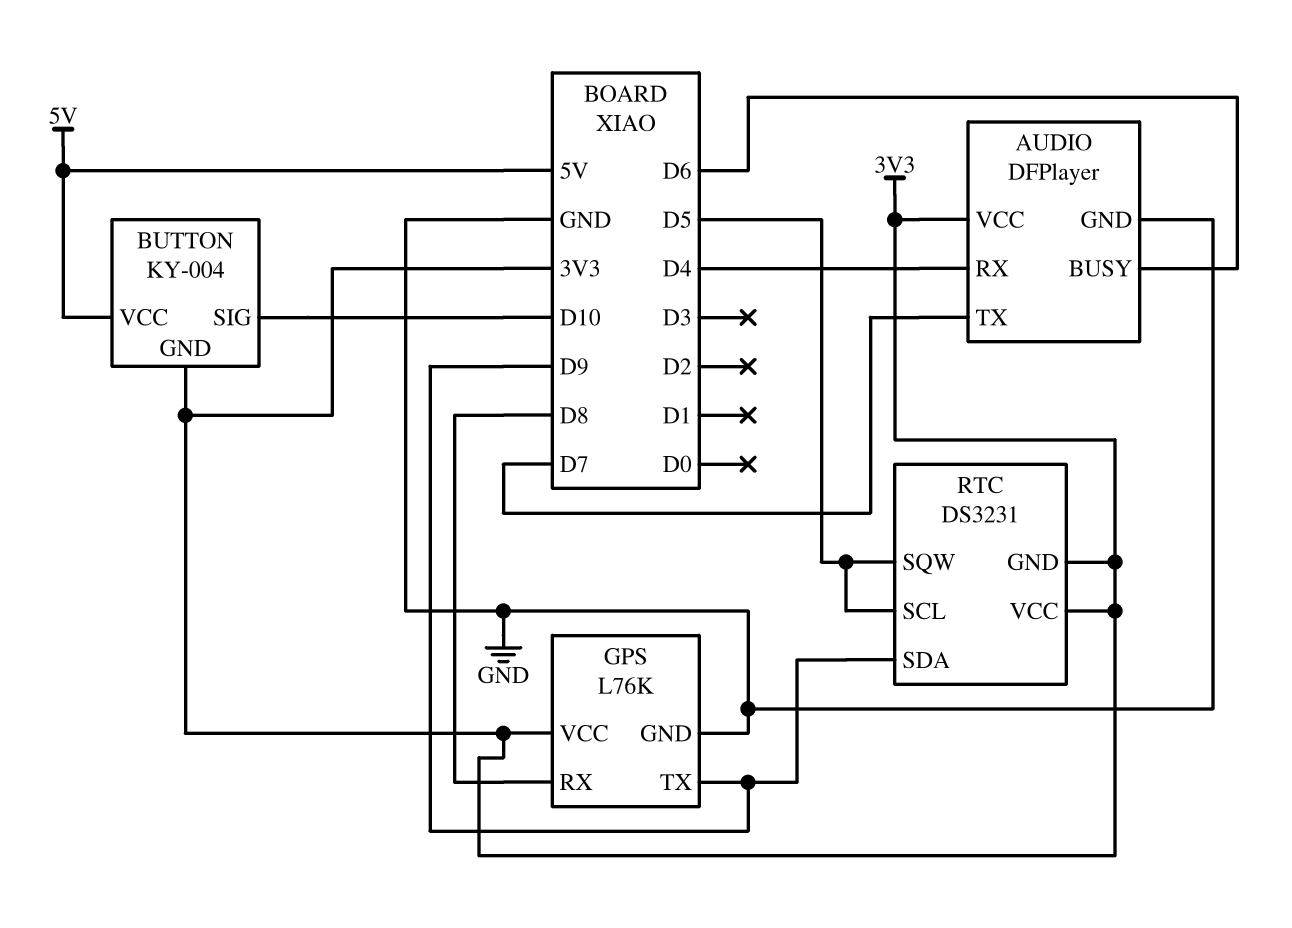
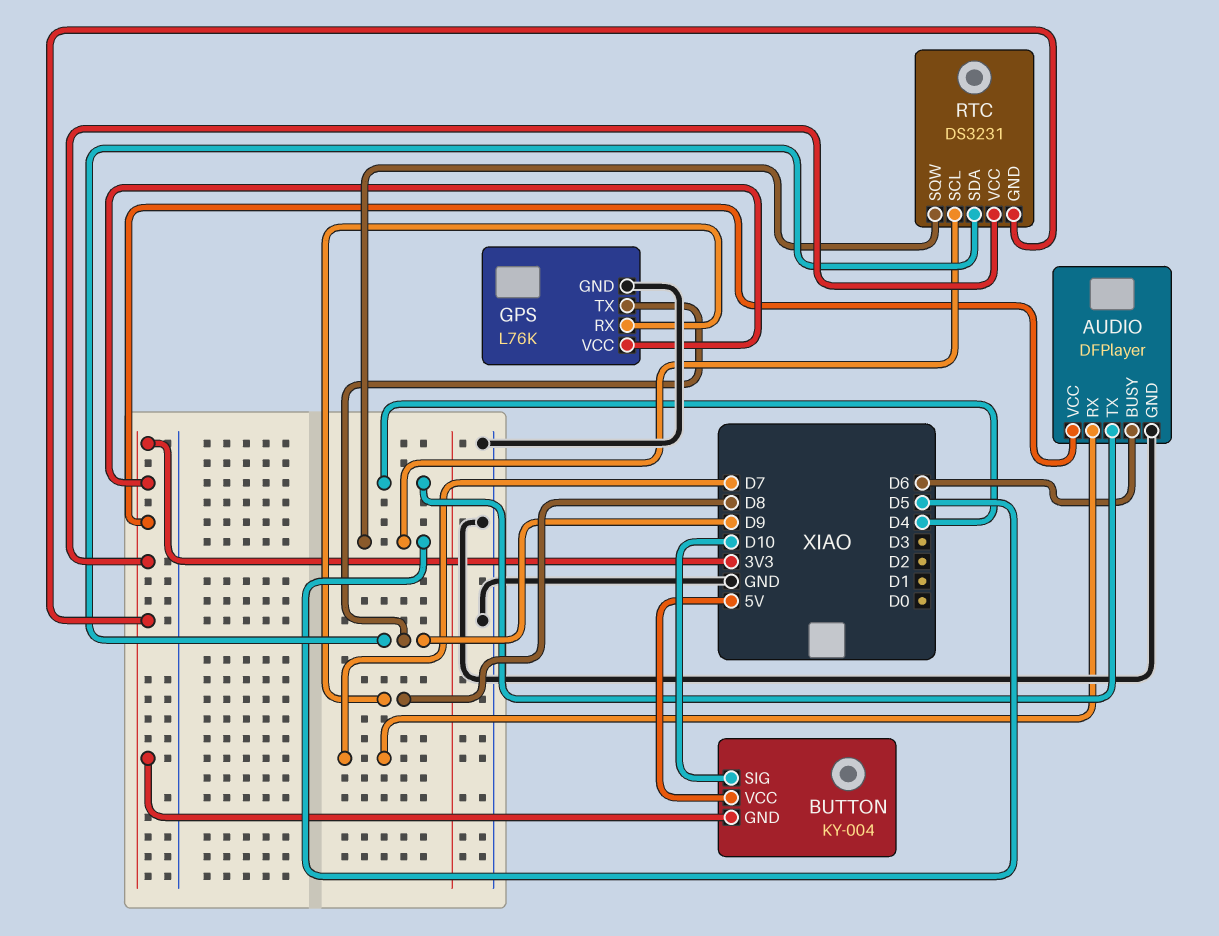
AUDIO pin RX: D4 -> D7
AUDIO pin TX: D7 -> D4

